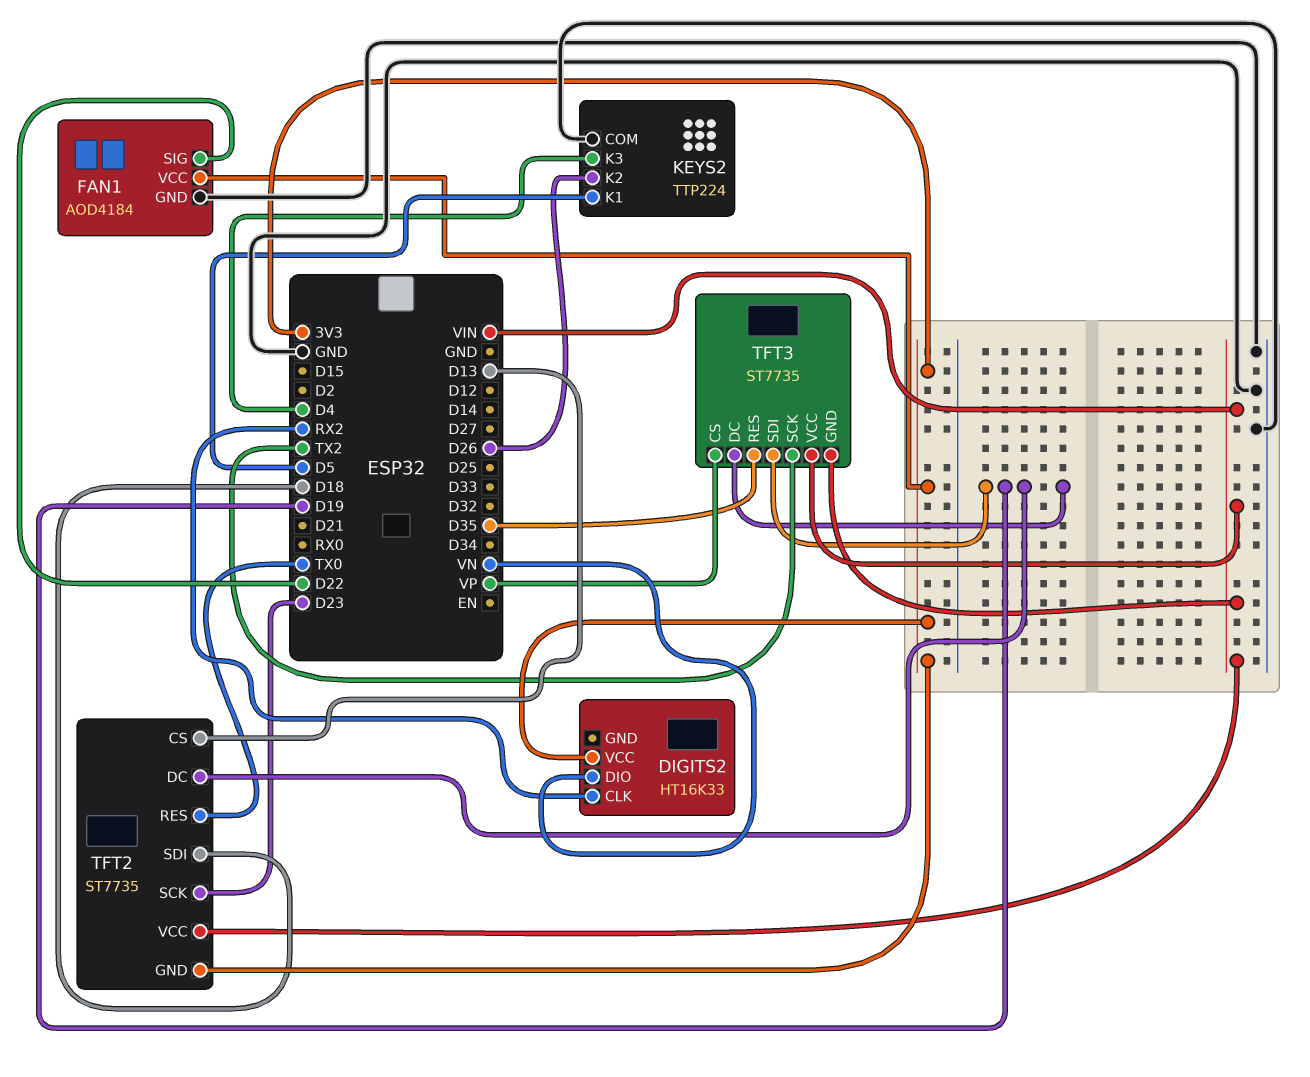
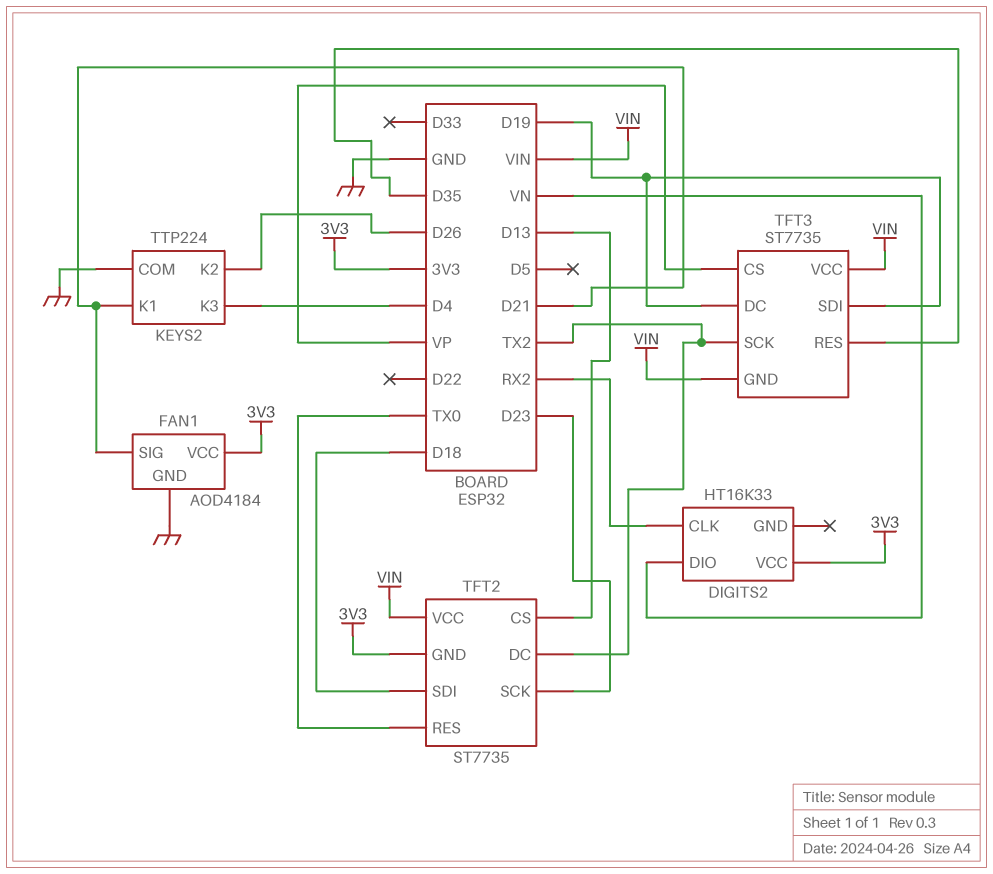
FAN1 pin SIG: D22 -> D21
KEYS2 pin K1: D5 -> D21
TFT2 pin DC: D19 -> TX2

